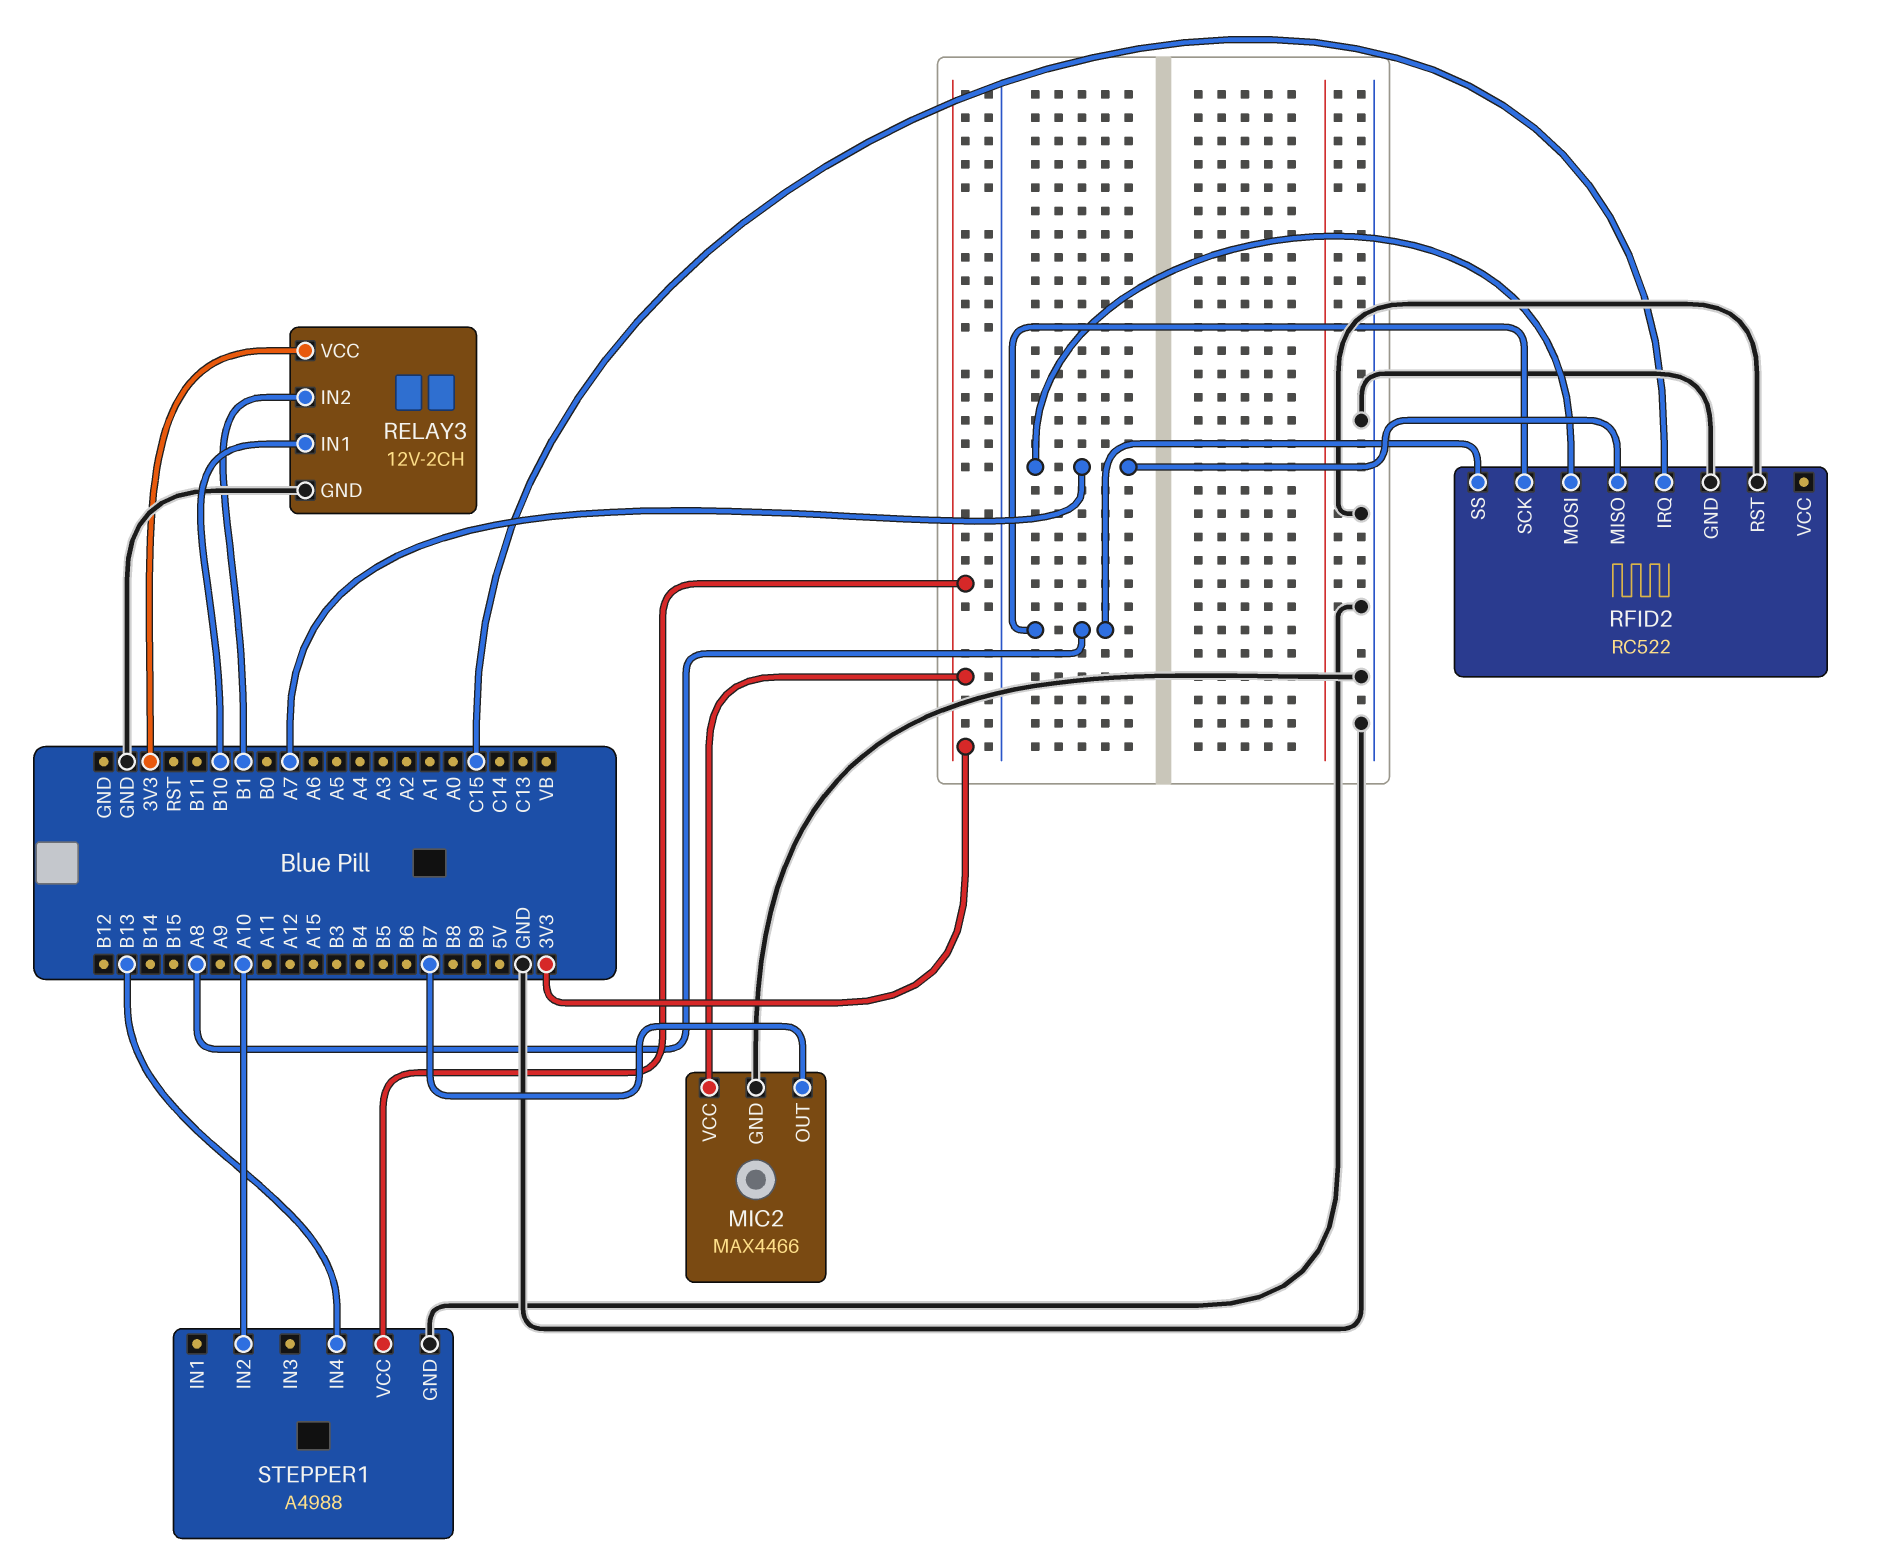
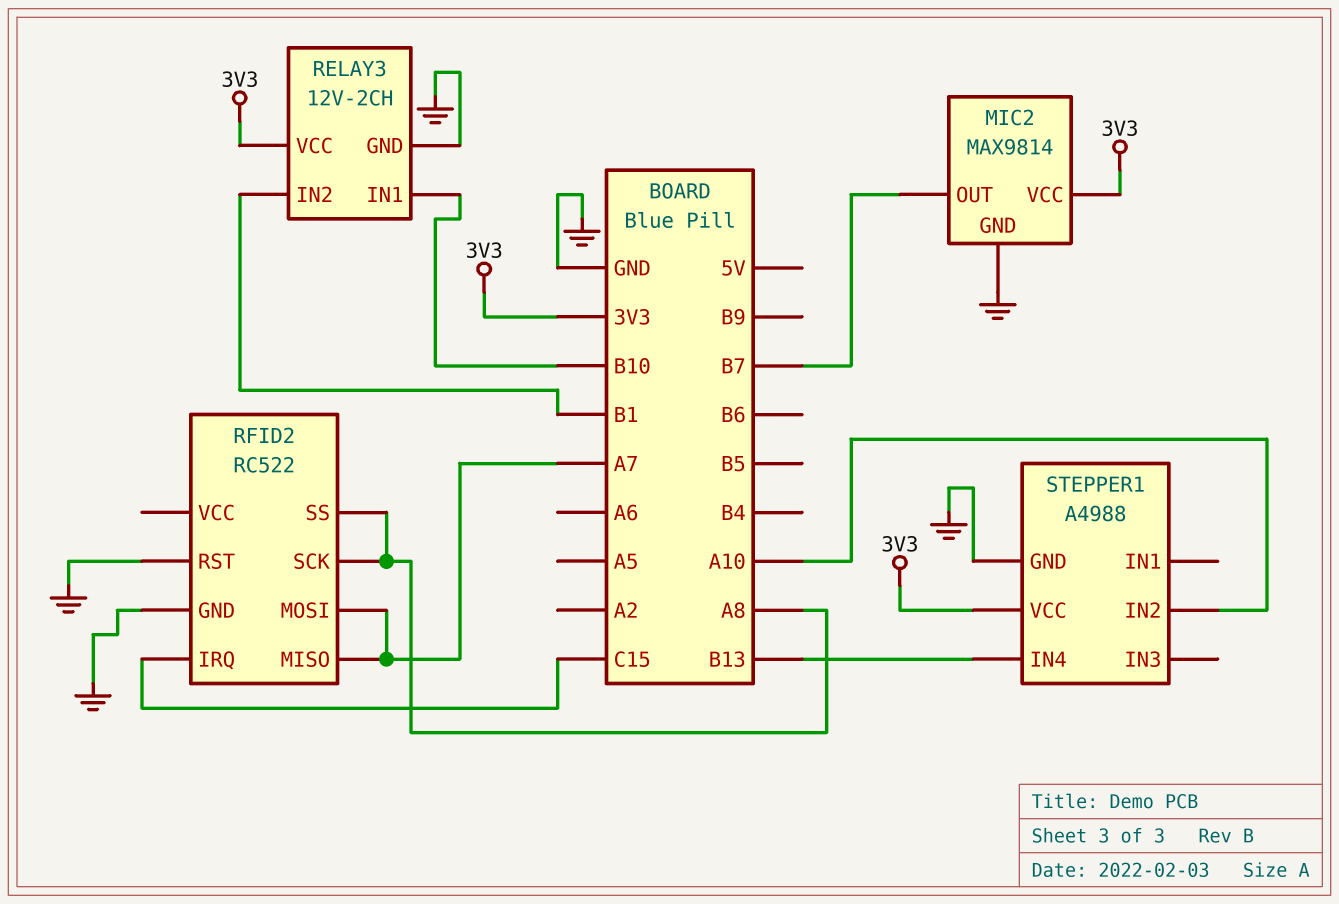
MIC2: MAX4466 -> MAX9814

